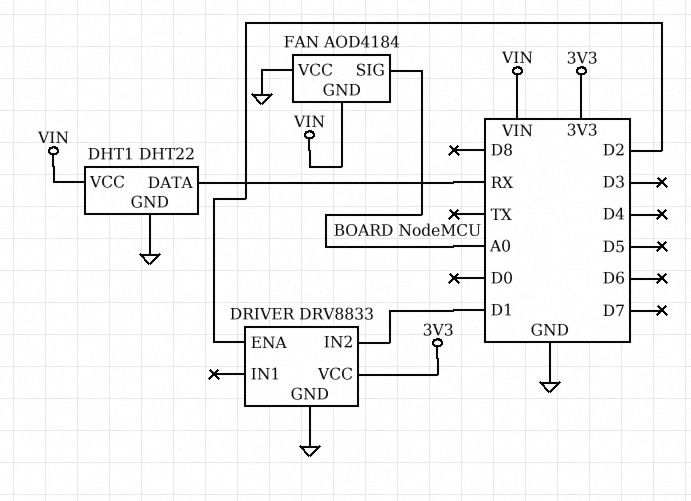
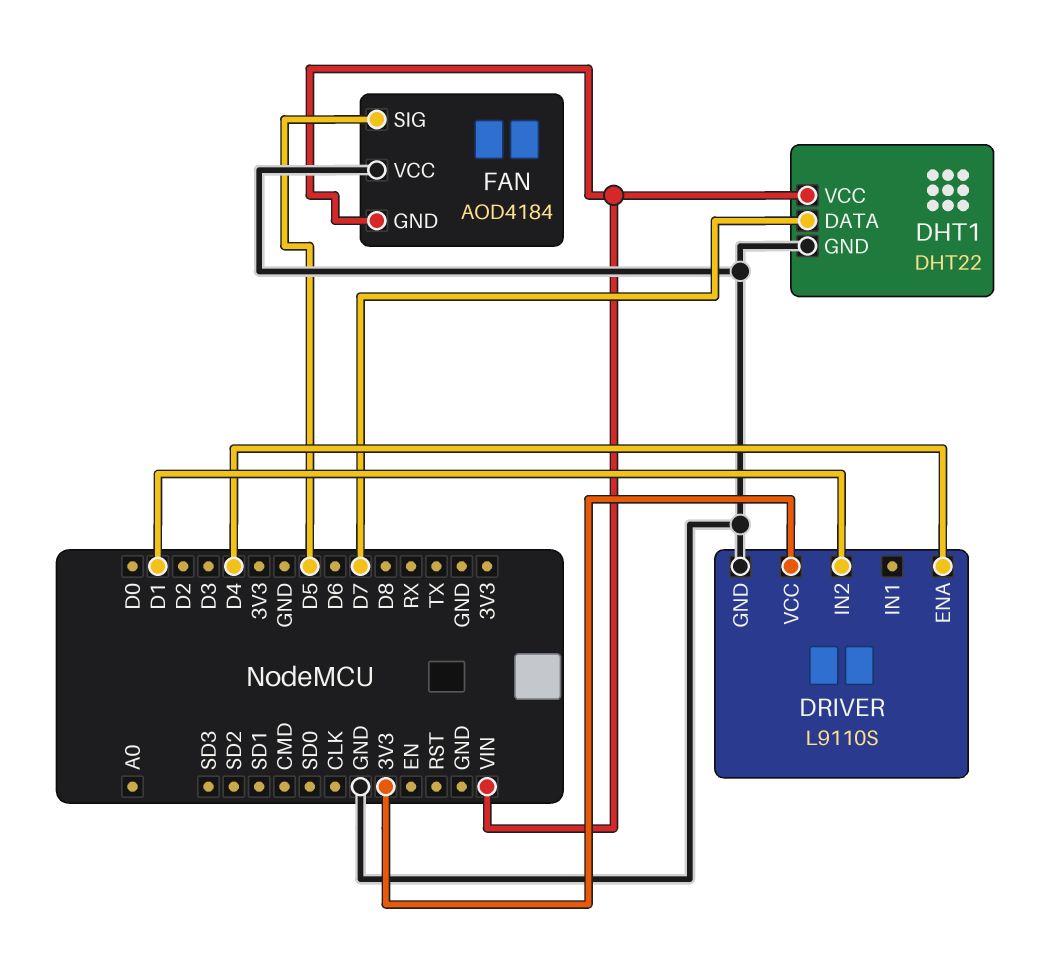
DHT1 pin DATA: RX -> D7
DRIVER: DRV8833 -> L9110S
DRIVER pin ENA: D2 -> D4
FAN pin SIG: A0 -> D5

